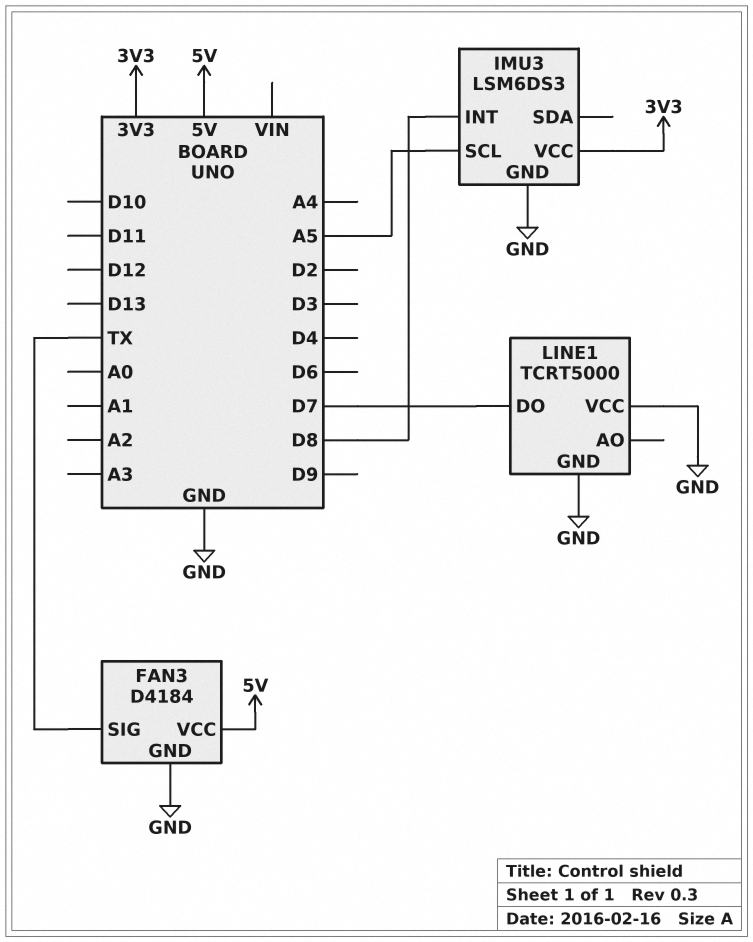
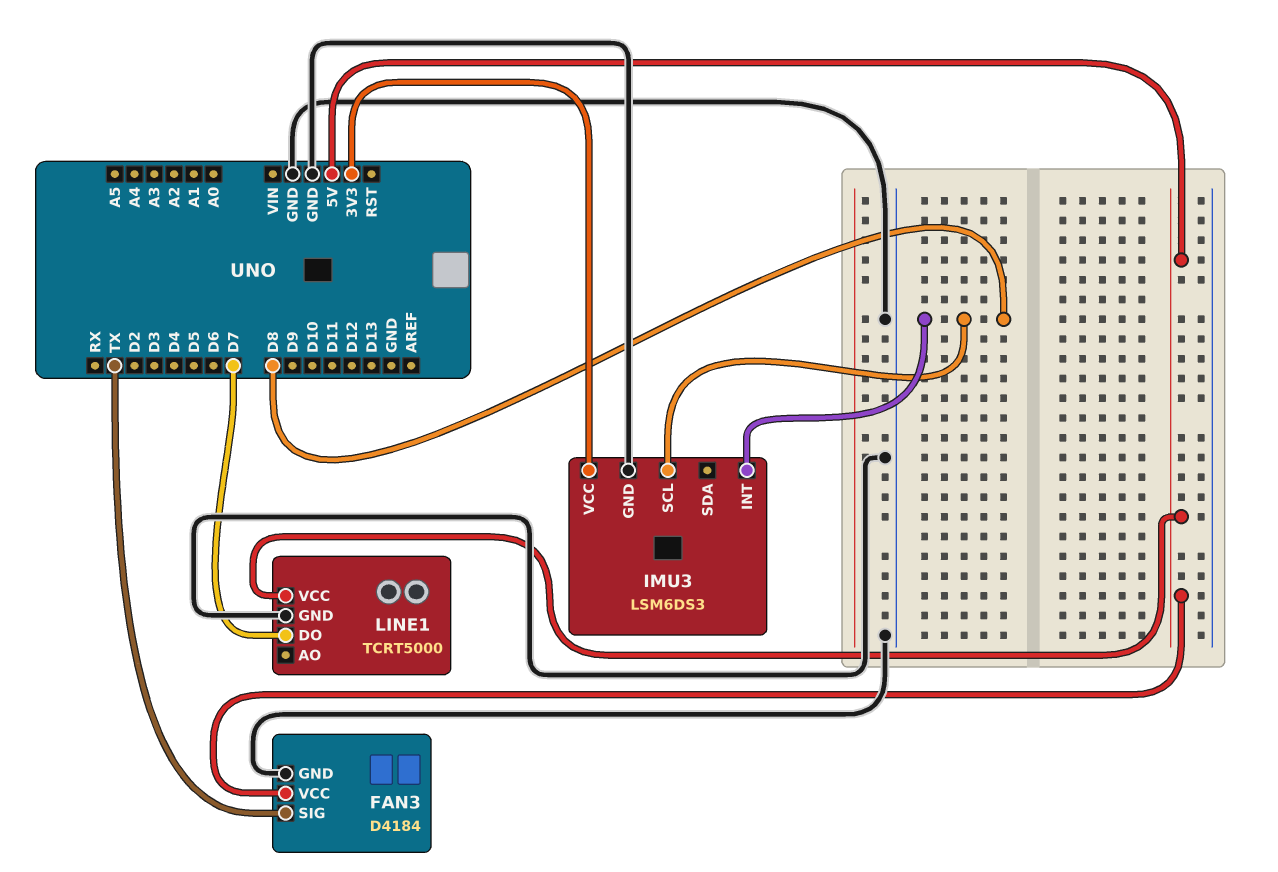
IMU3 pin SCL: A5 -> D8
LINE1 pin VCC: GND -> 5V

